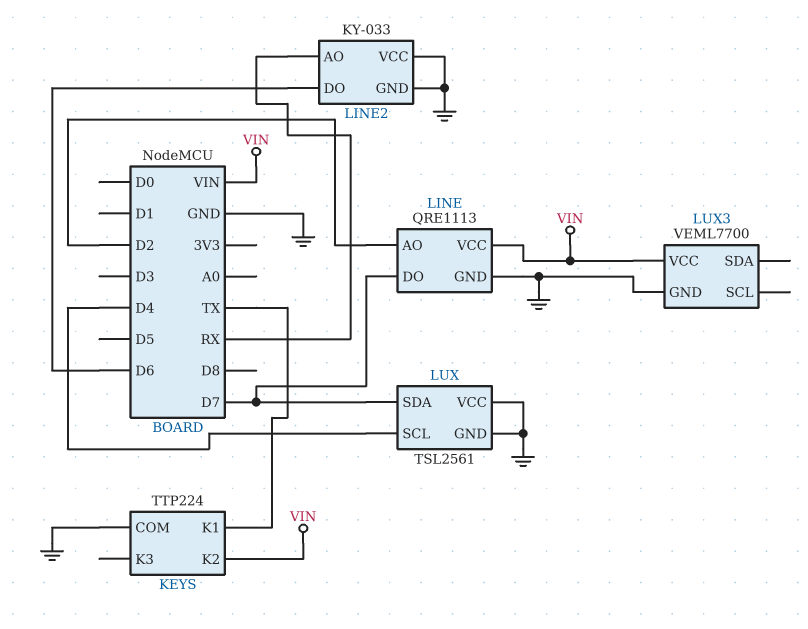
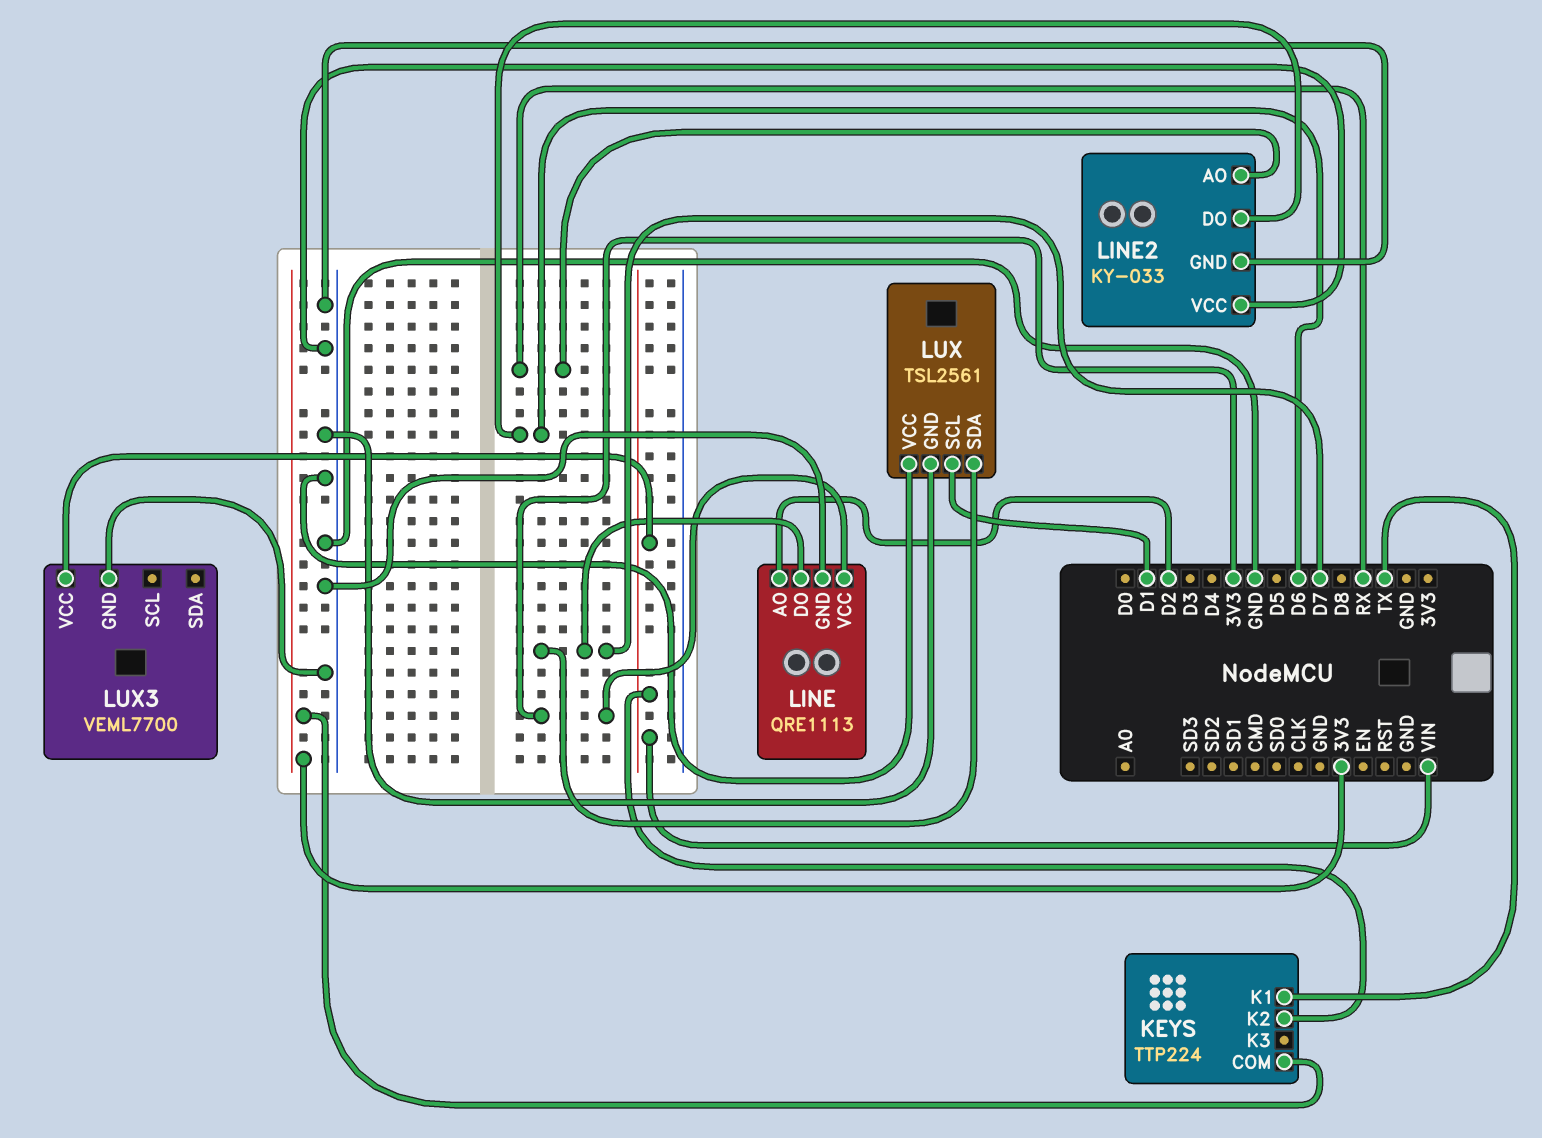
KEYS pin COM: GND -> 3V3
LINE pin VCC: VIN -> 3V3
LUX pin SCL: D4 -> D1

